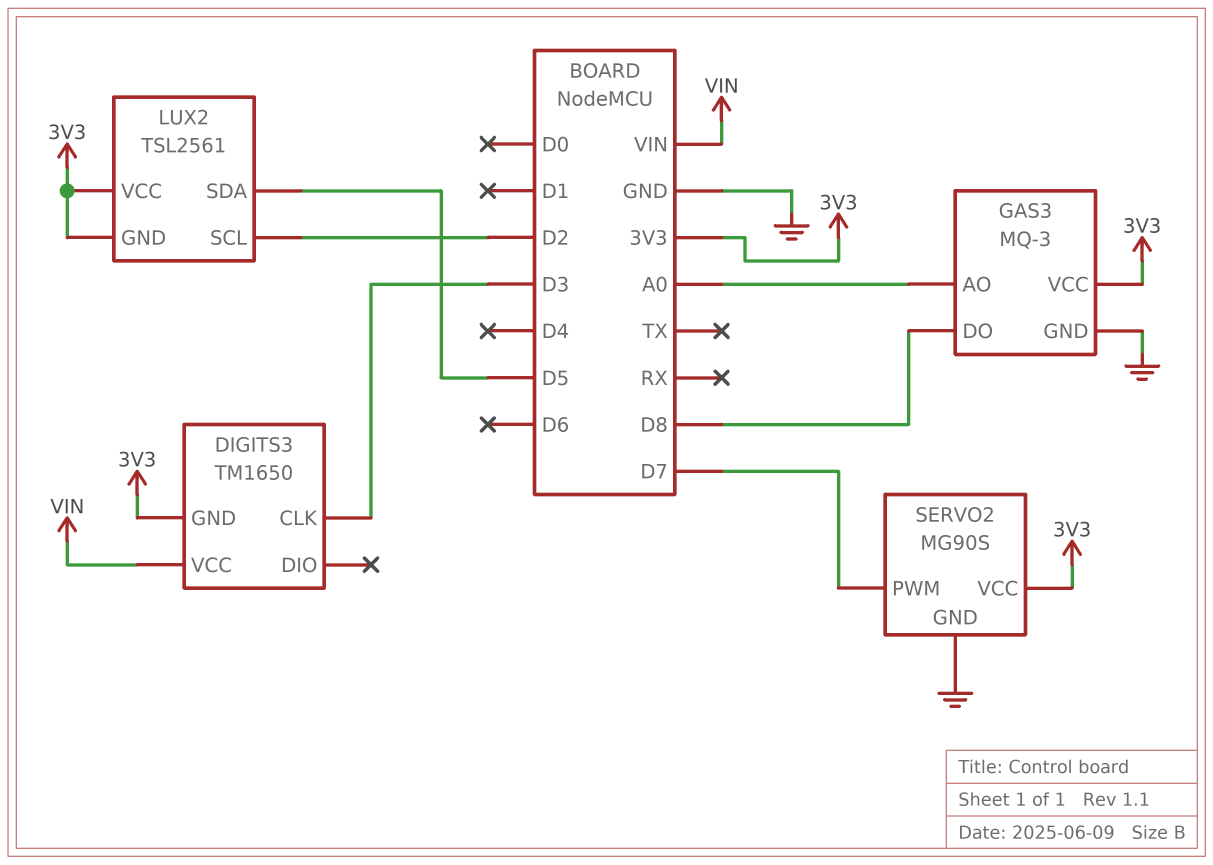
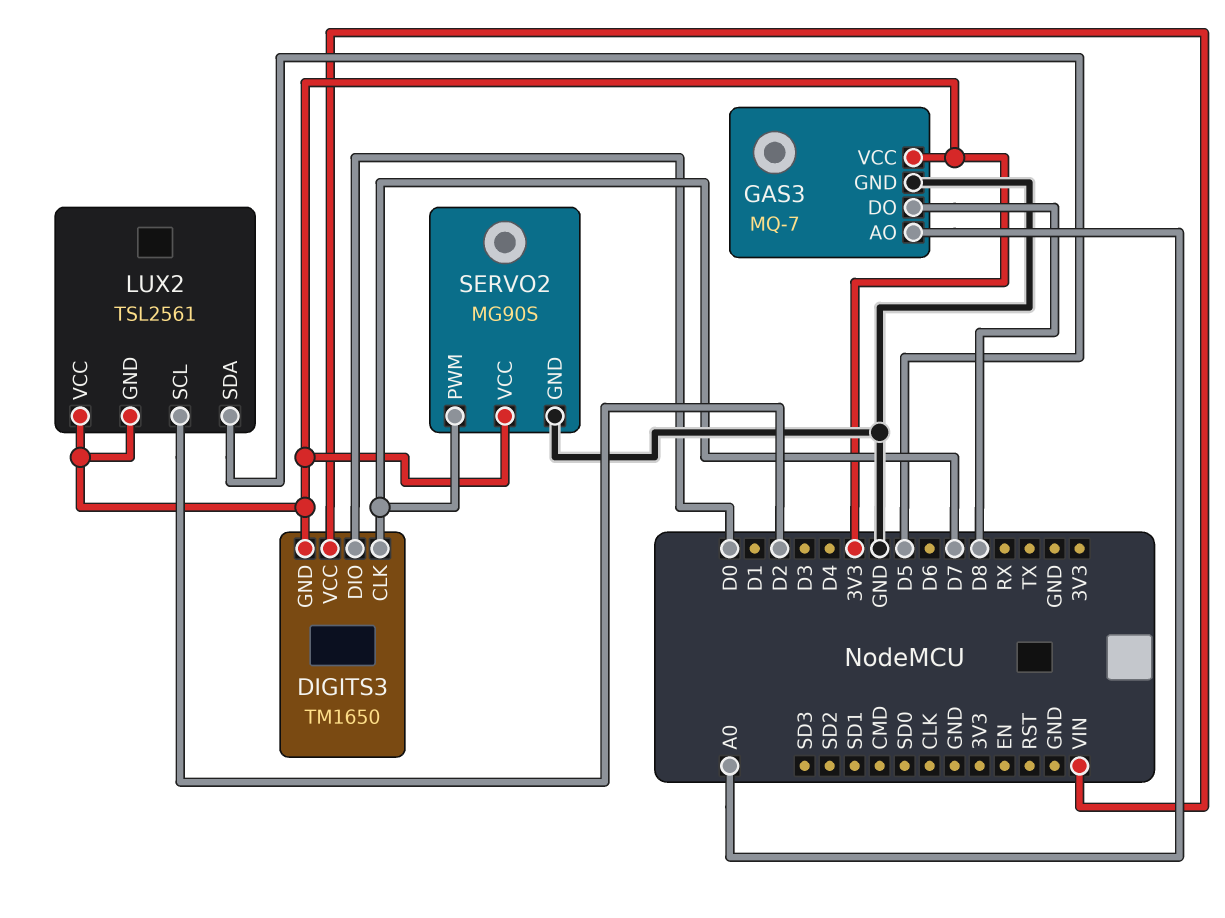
DIGITS3 pin CLK: D3 -> D7
DIGITS3 pin DIO: none -> D0
GAS3: MQ-3 -> MQ-7

